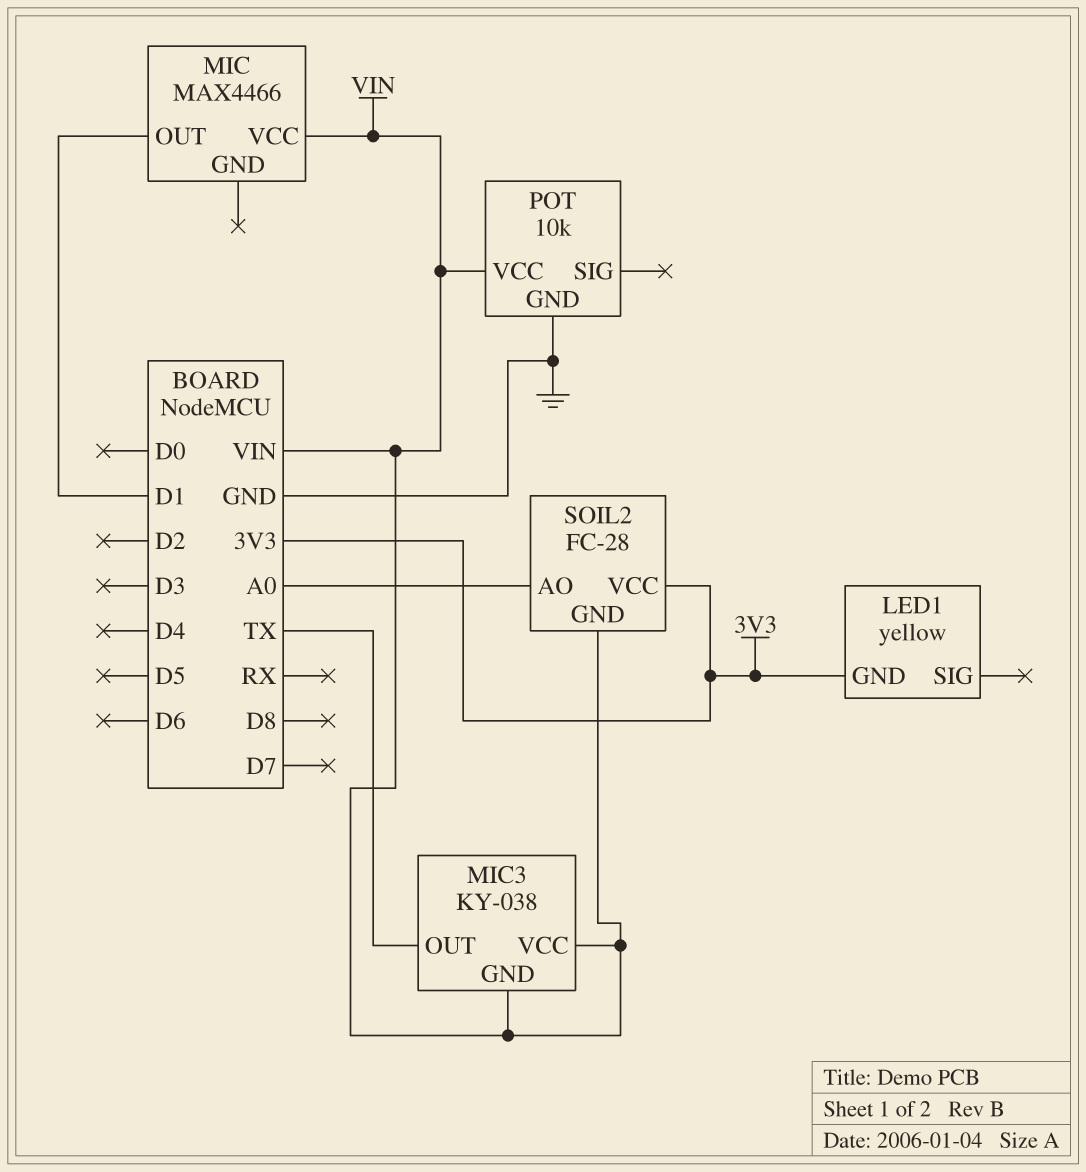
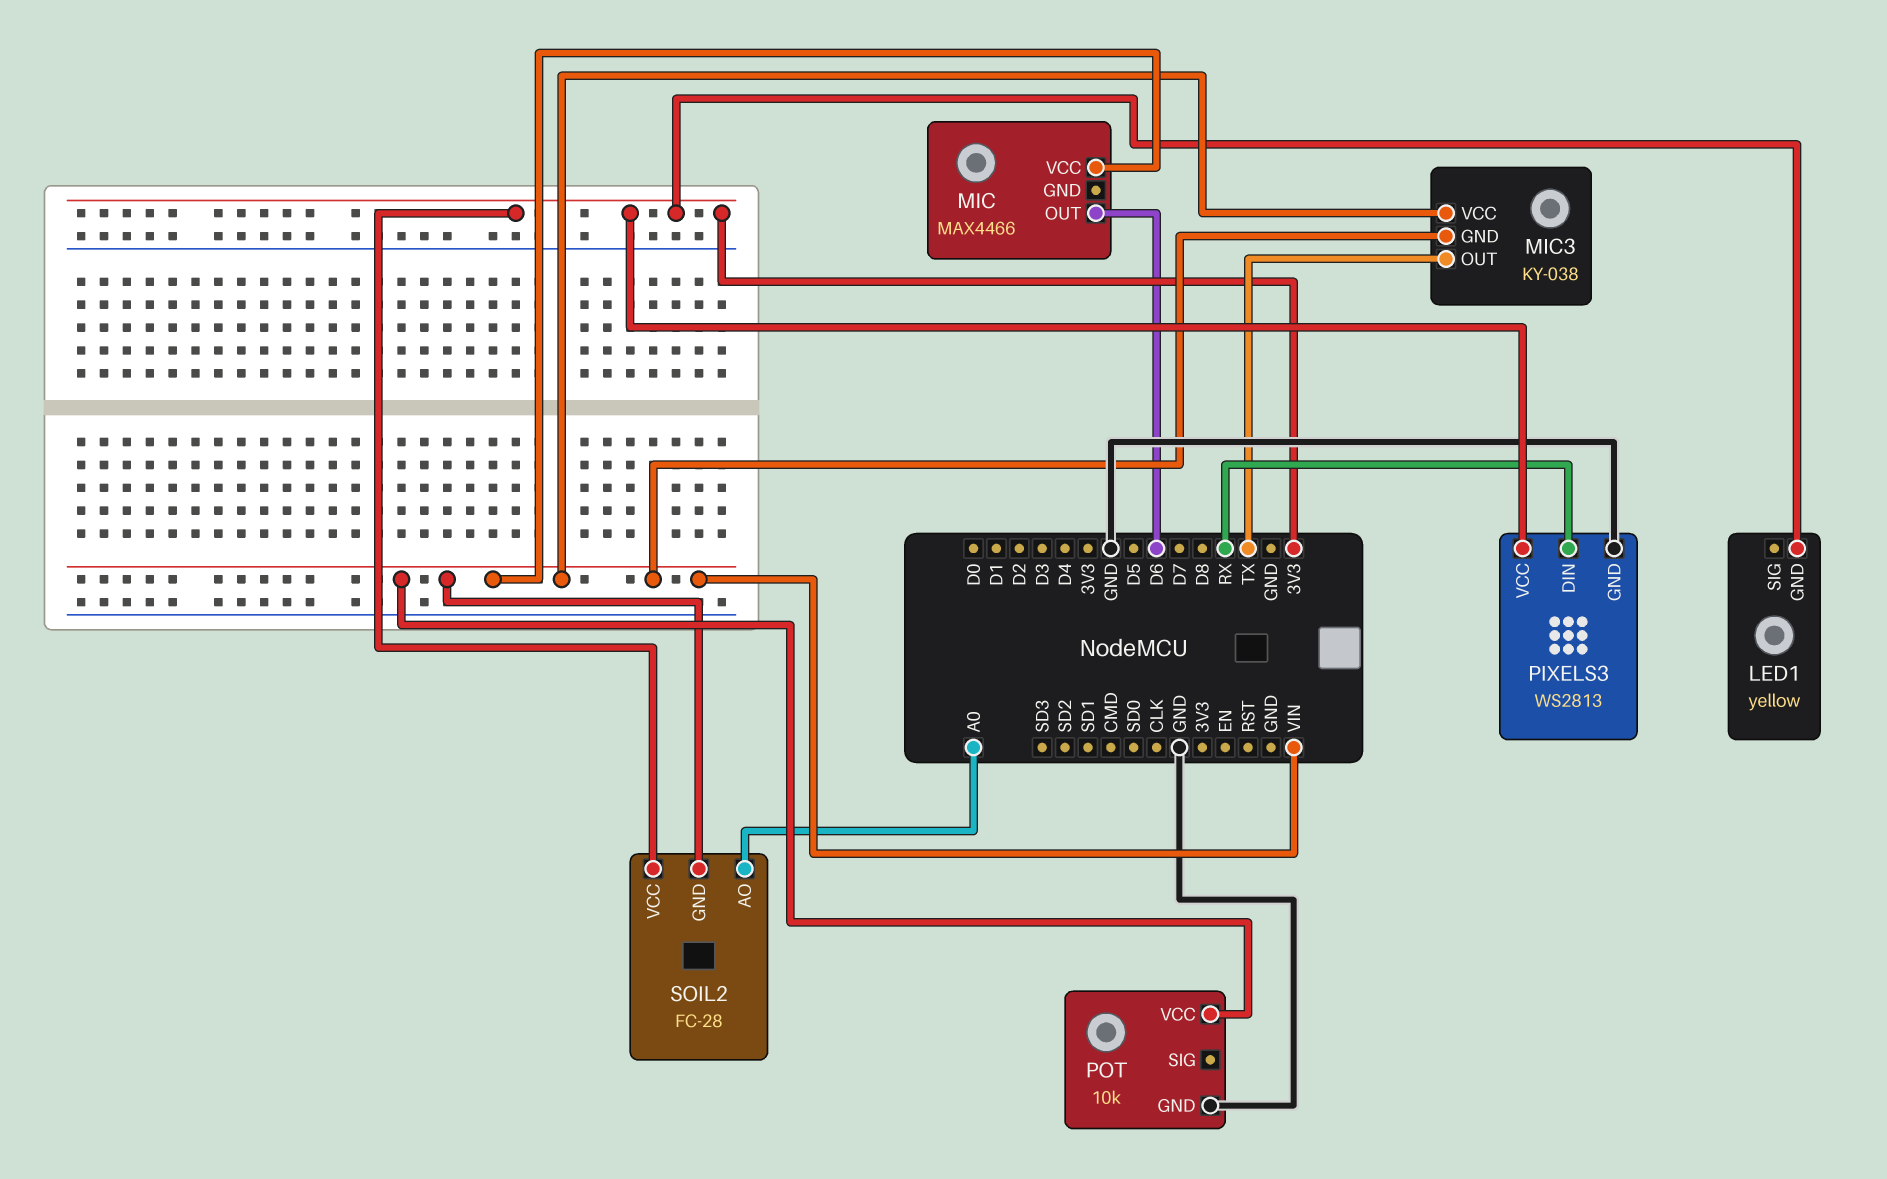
MIC pin OUT: D1 -> D6
PIXELS3: none -> WS2813
PIXELS3 pin DIN: none -> RX
PIXELS3 pin GND: none -> GND
PIXELS3 pin VCC: none -> 3V3

